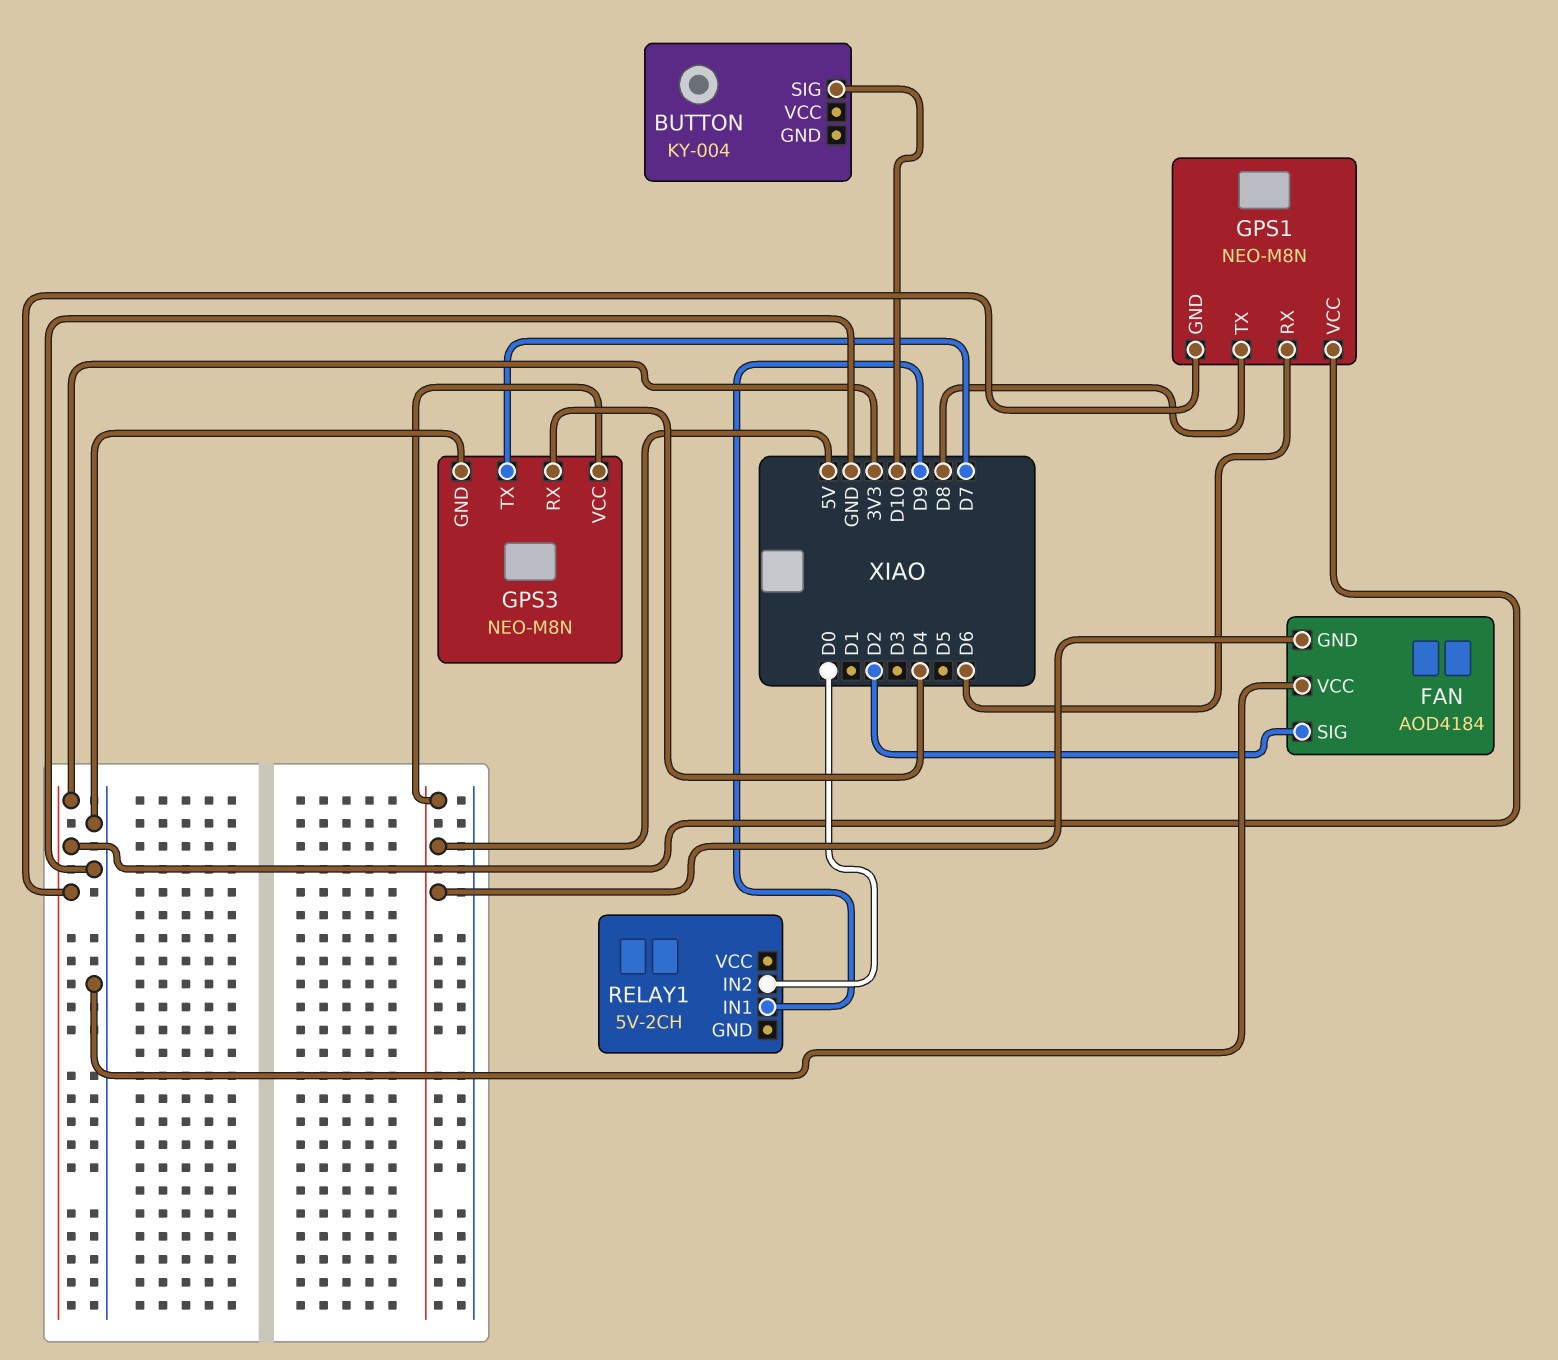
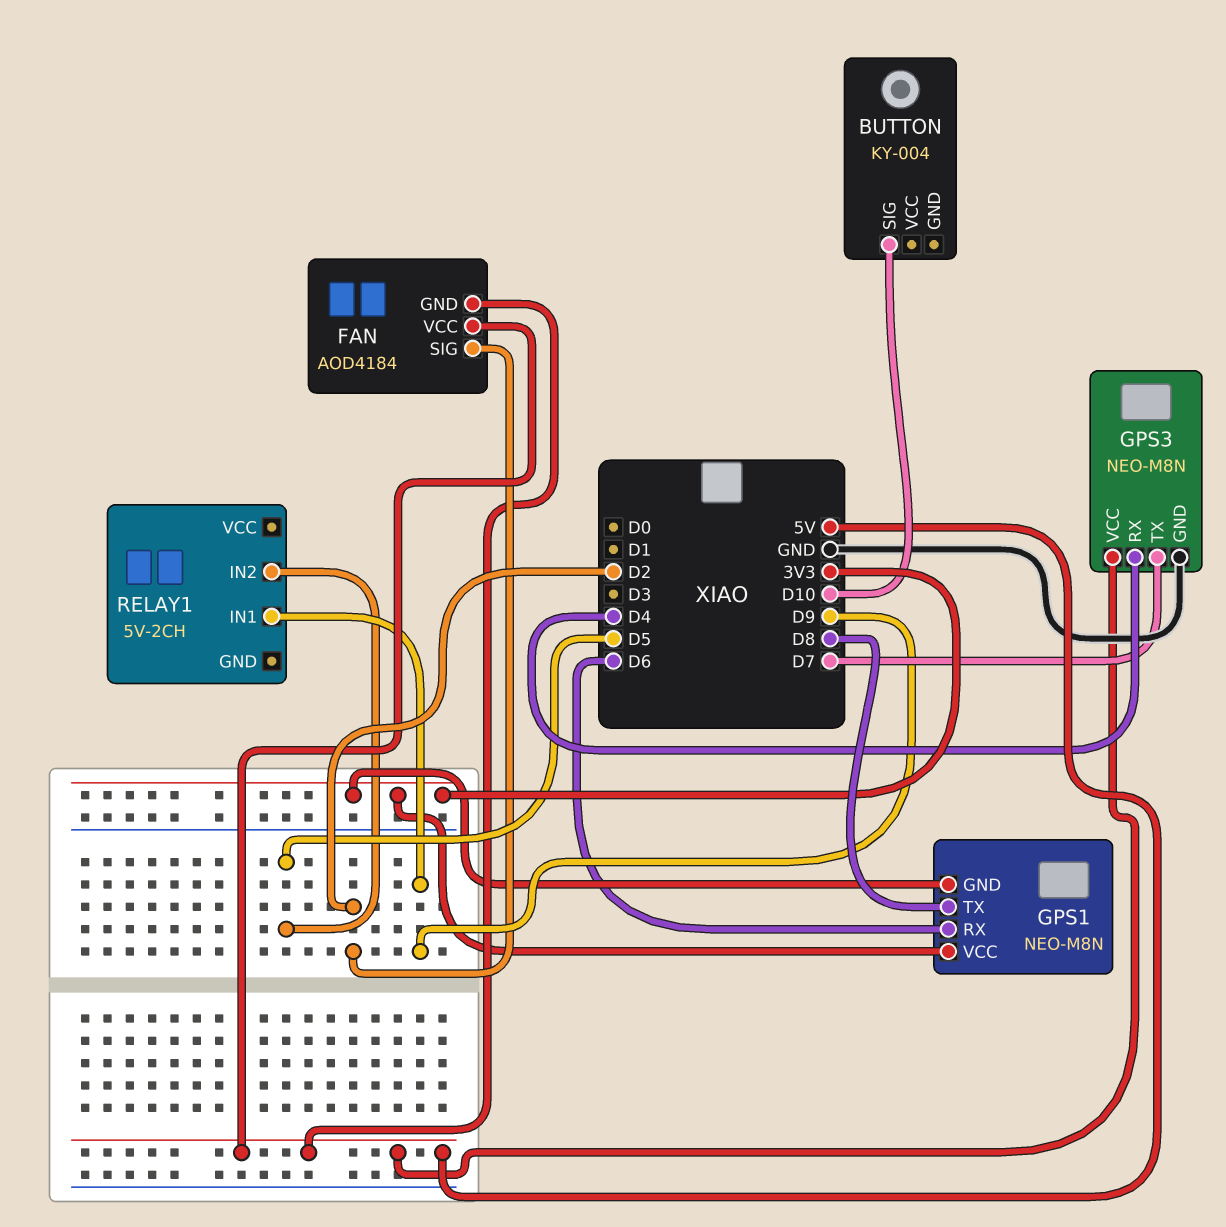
FAN pin VCC: GND -> 5V
RELAY1 pin IN2: D0 -> D5

